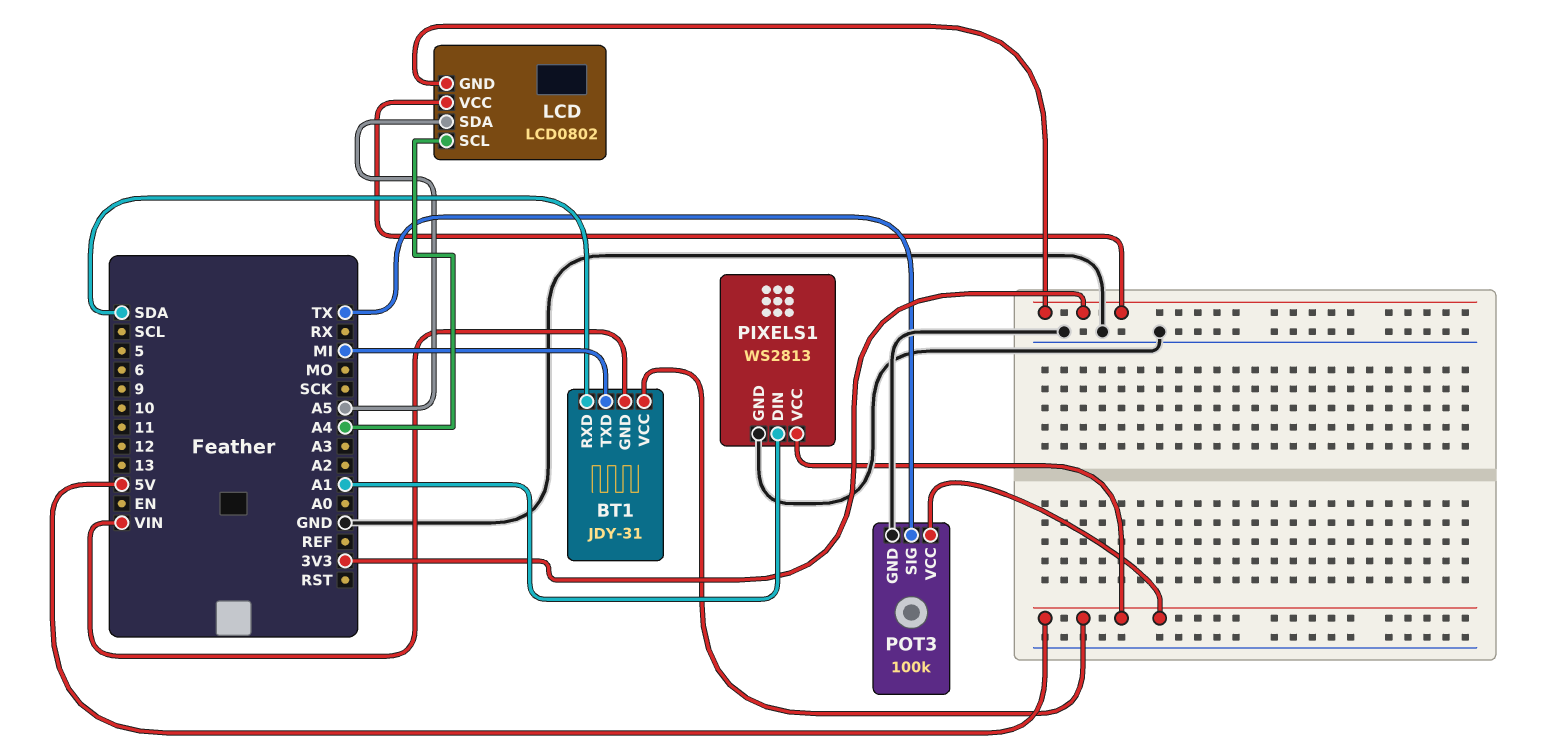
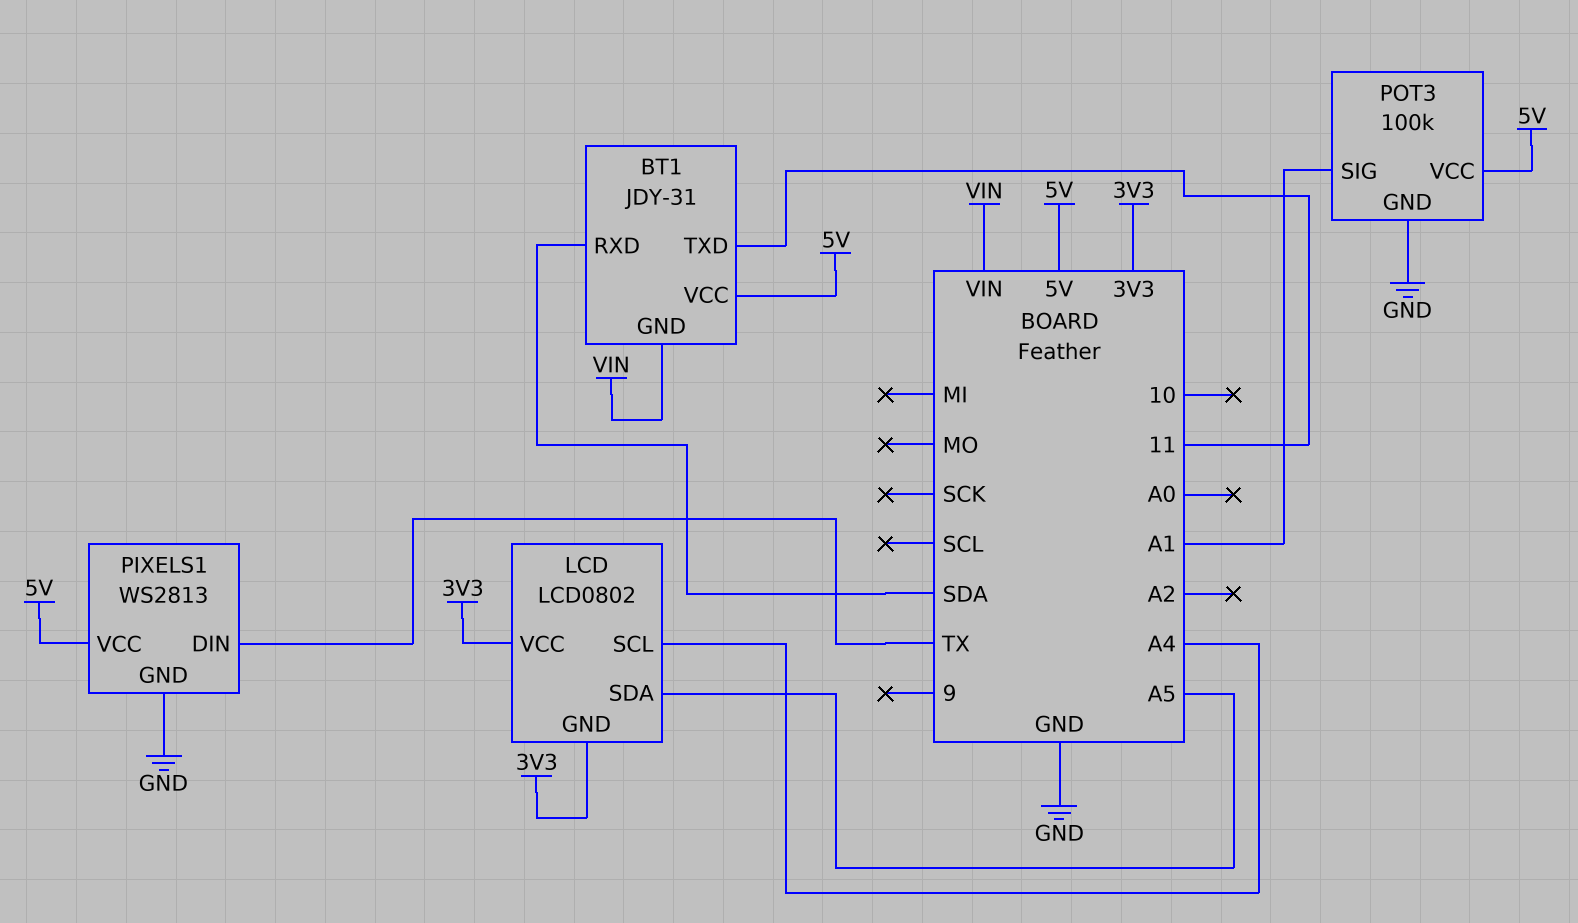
BT1 pin TXD: MI -> 11
PIXELS1 pin DIN: A1 -> TX
POT3 pin SIG: TX -> A1

